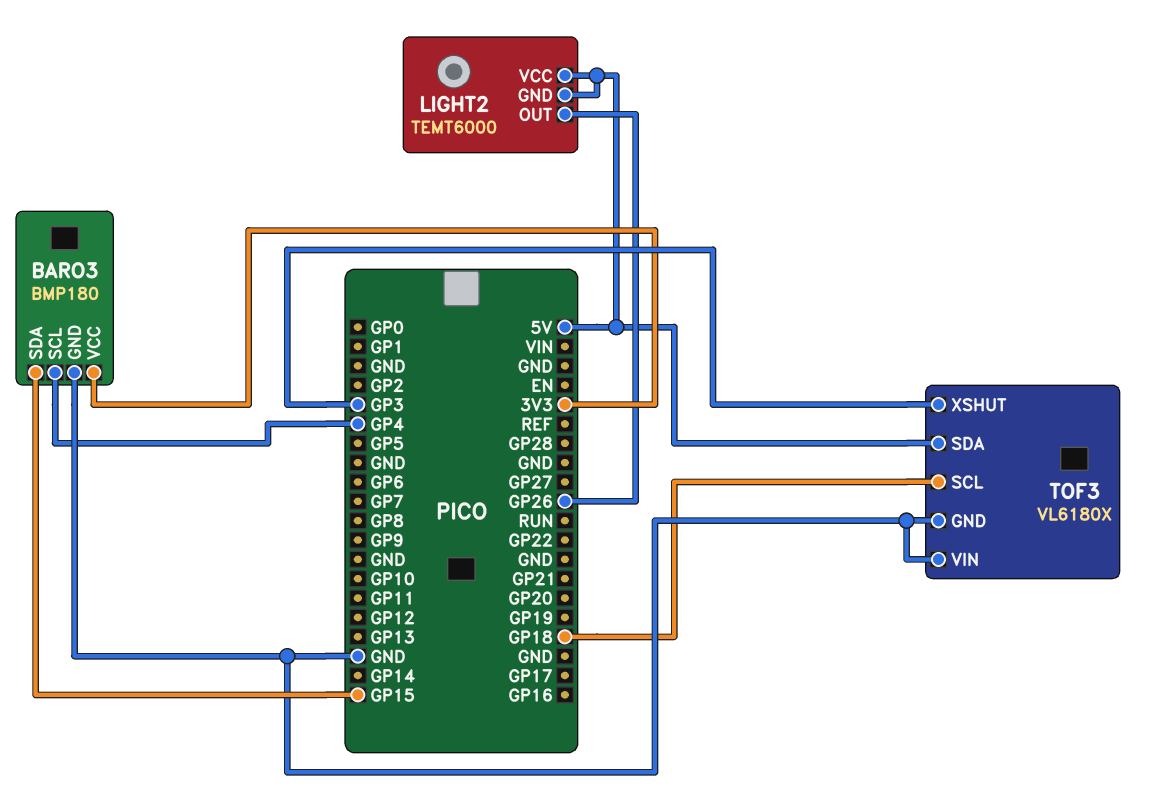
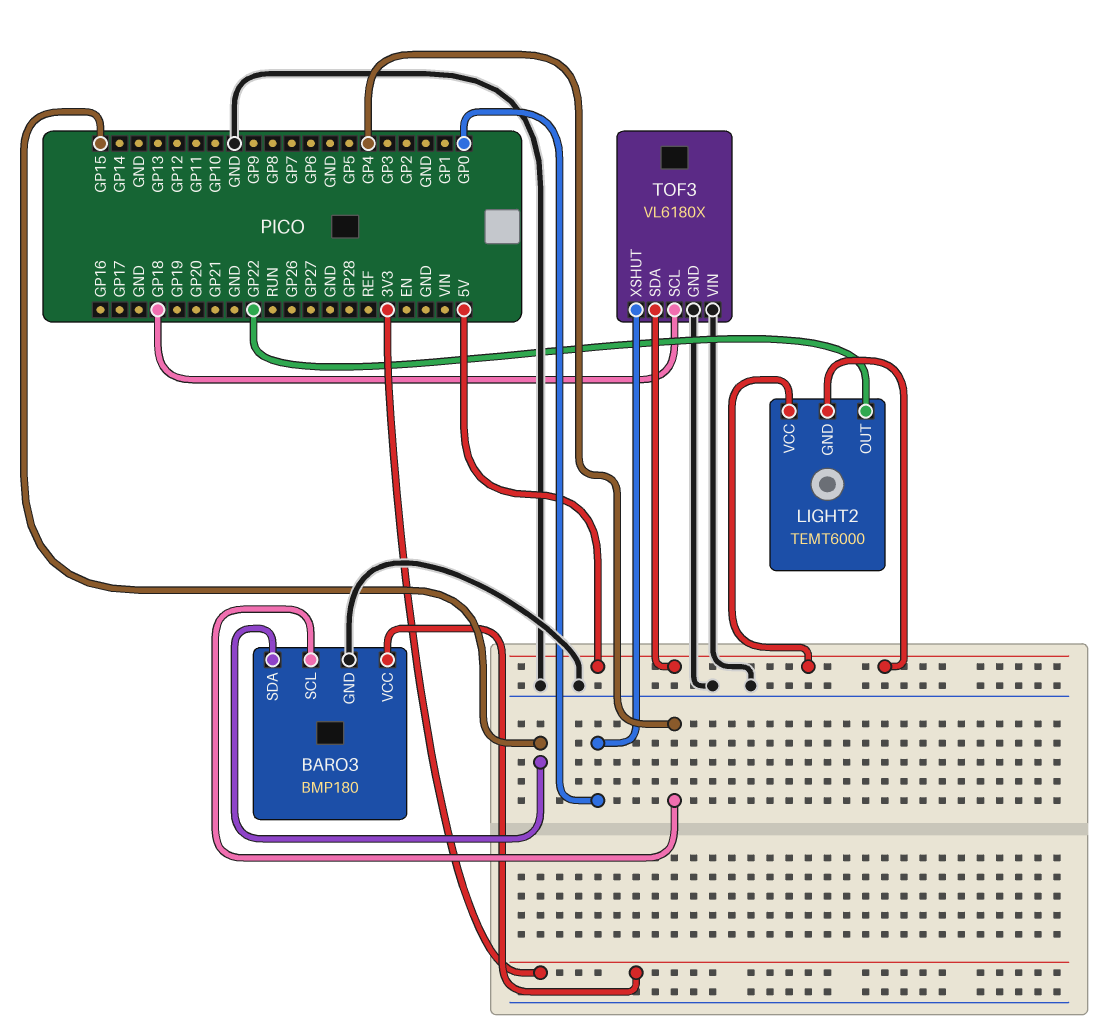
LIGHT2 pin OUT: GP26 -> GP22
TOF3 pin XSHUT: GP3 -> GP0

